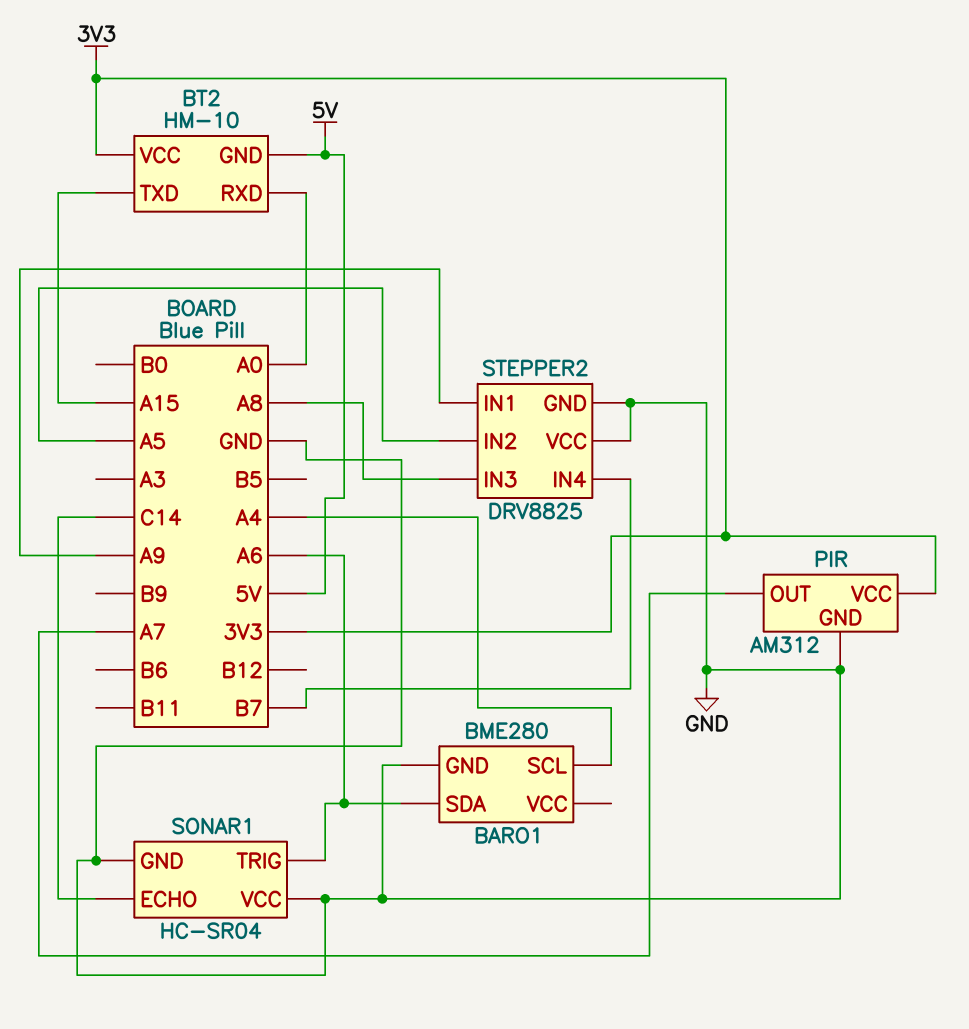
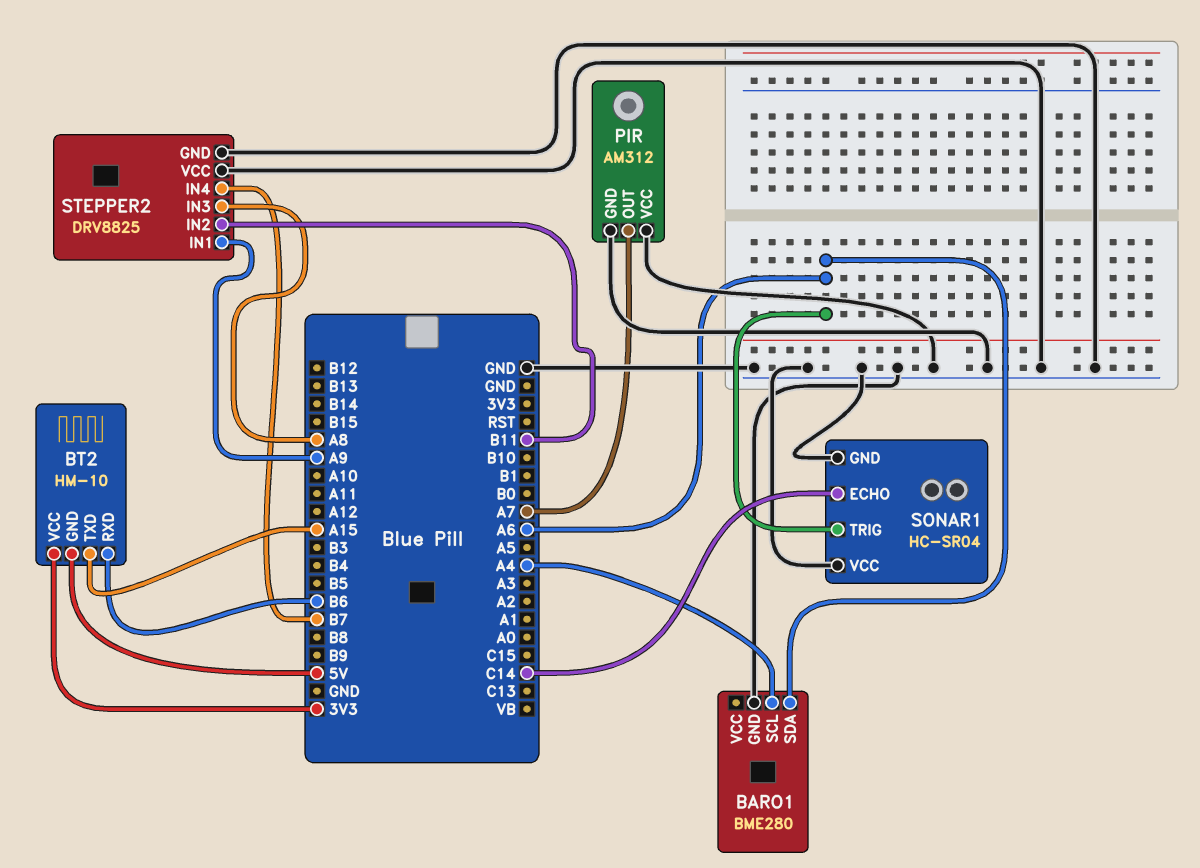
BT2 pin RXD: A0 -> B6
PIR pin VCC: 3V3 -> GND
STEPPER2 pin IN2: A5 -> B11

